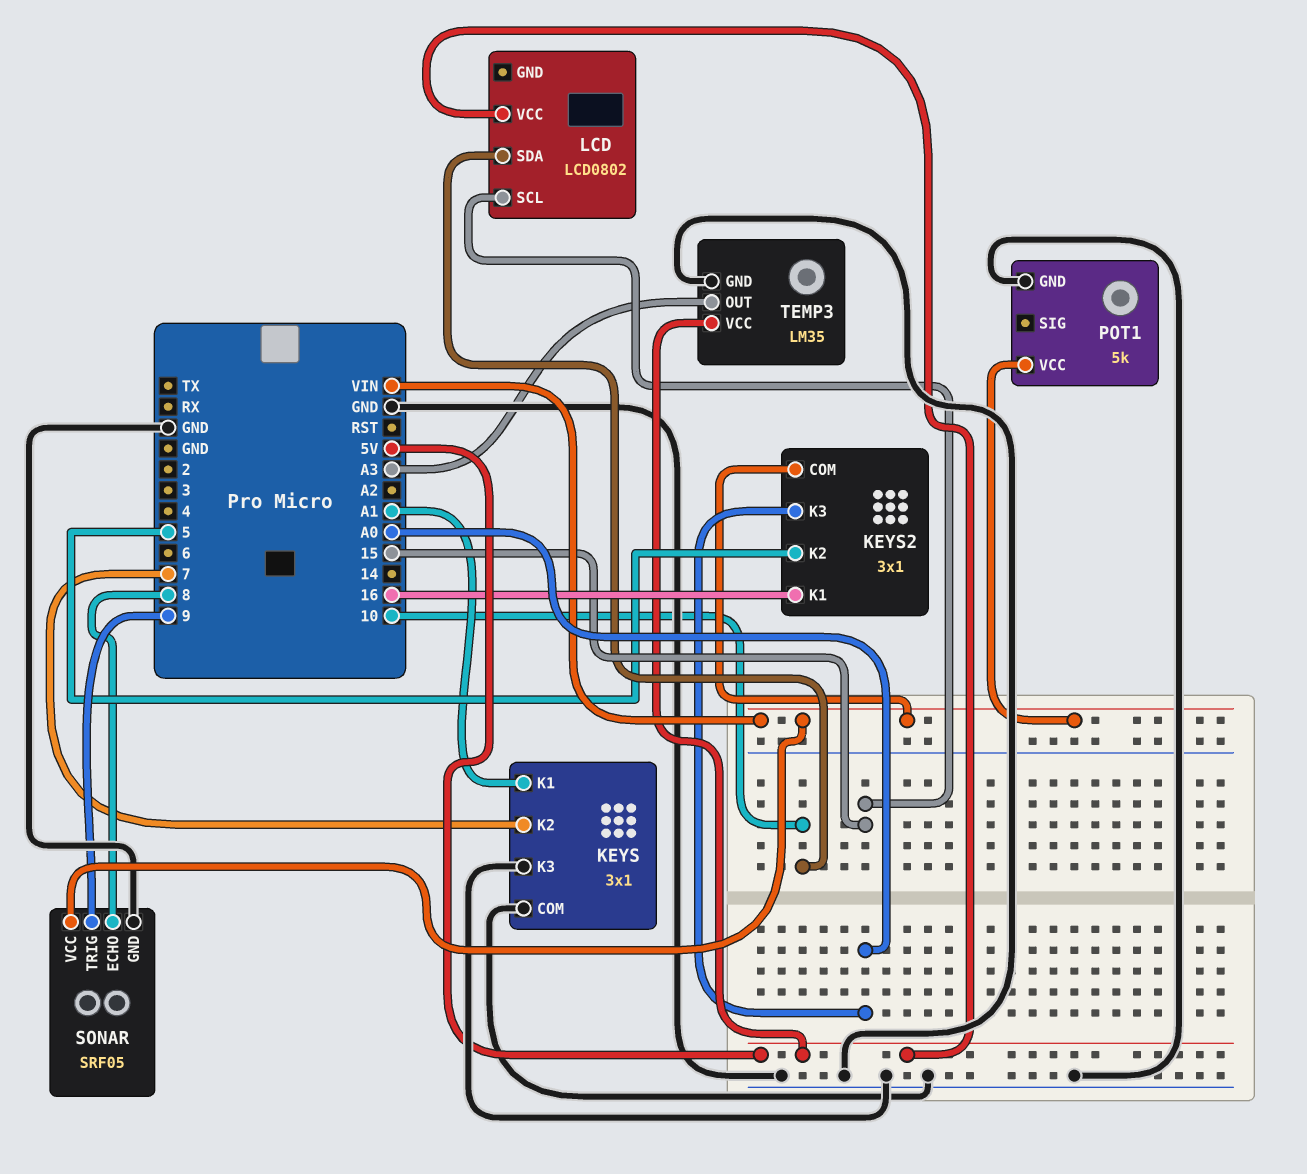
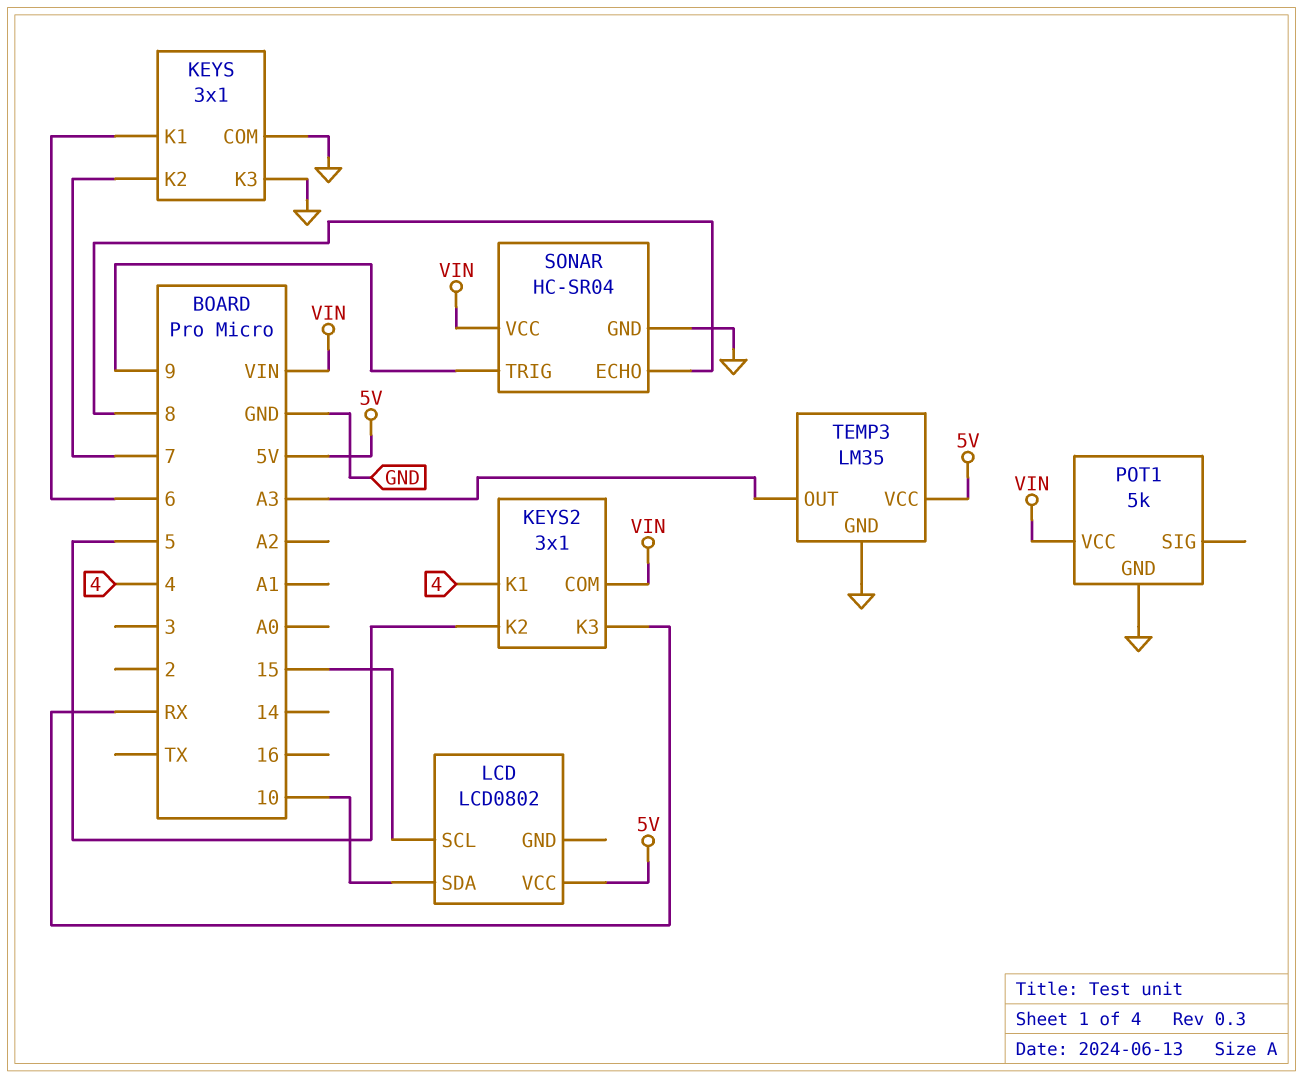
KEYS pin K1: A1 -> 6
KEYS2 pin K1: 16 -> 4
KEYS2 pin K3: A0 -> RX
SONAR: SRF05 -> HC-SR04

